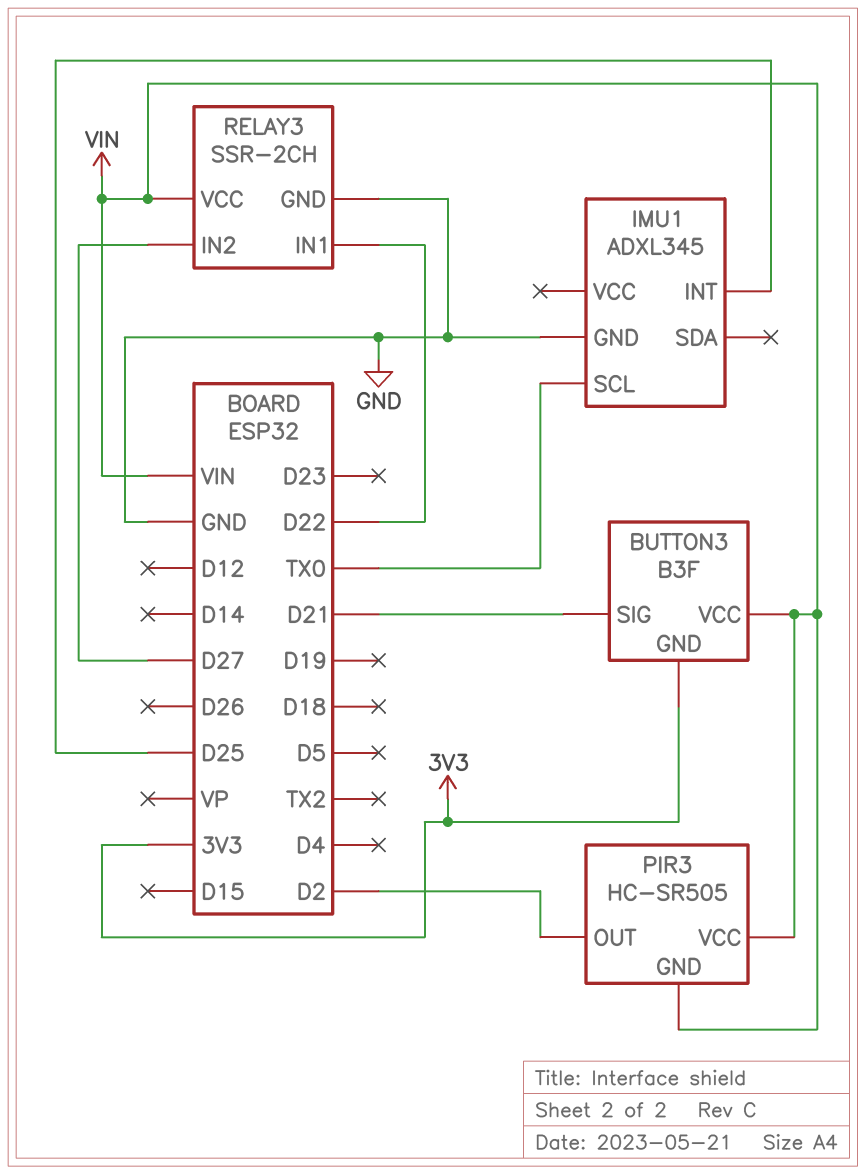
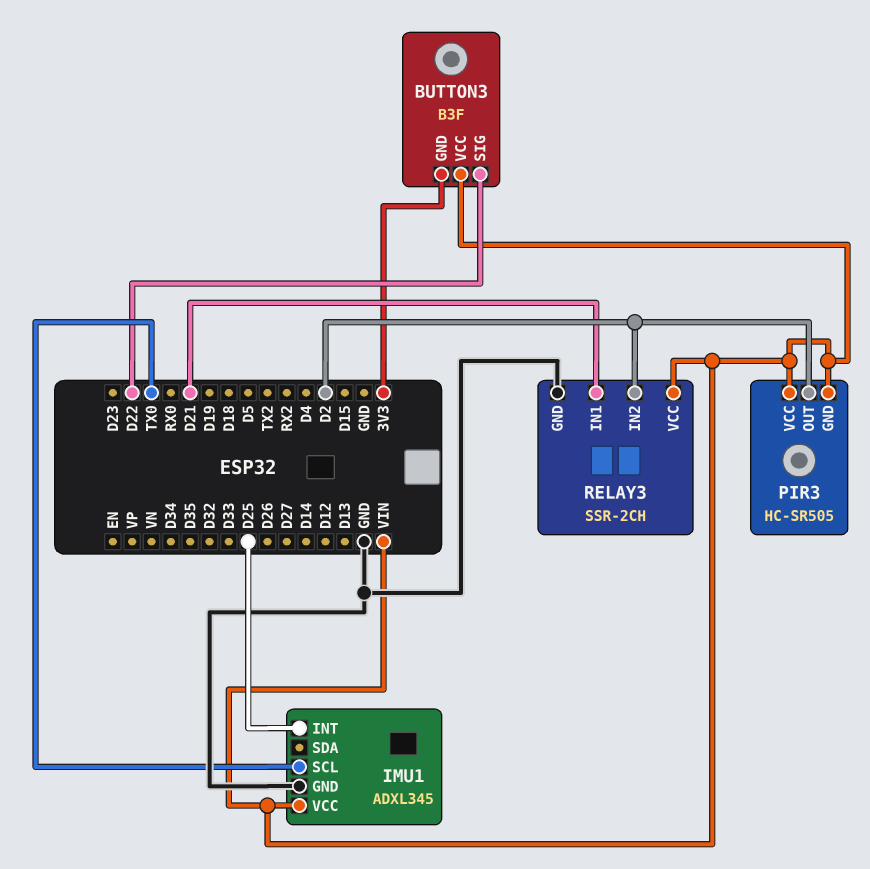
BUTTON3 pin SIG: D21 -> D22
IMU1 pin VCC: none -> VIN
RELAY3 pin IN1: D22 -> D21
RELAY3 pin IN2: D27 -> D2

